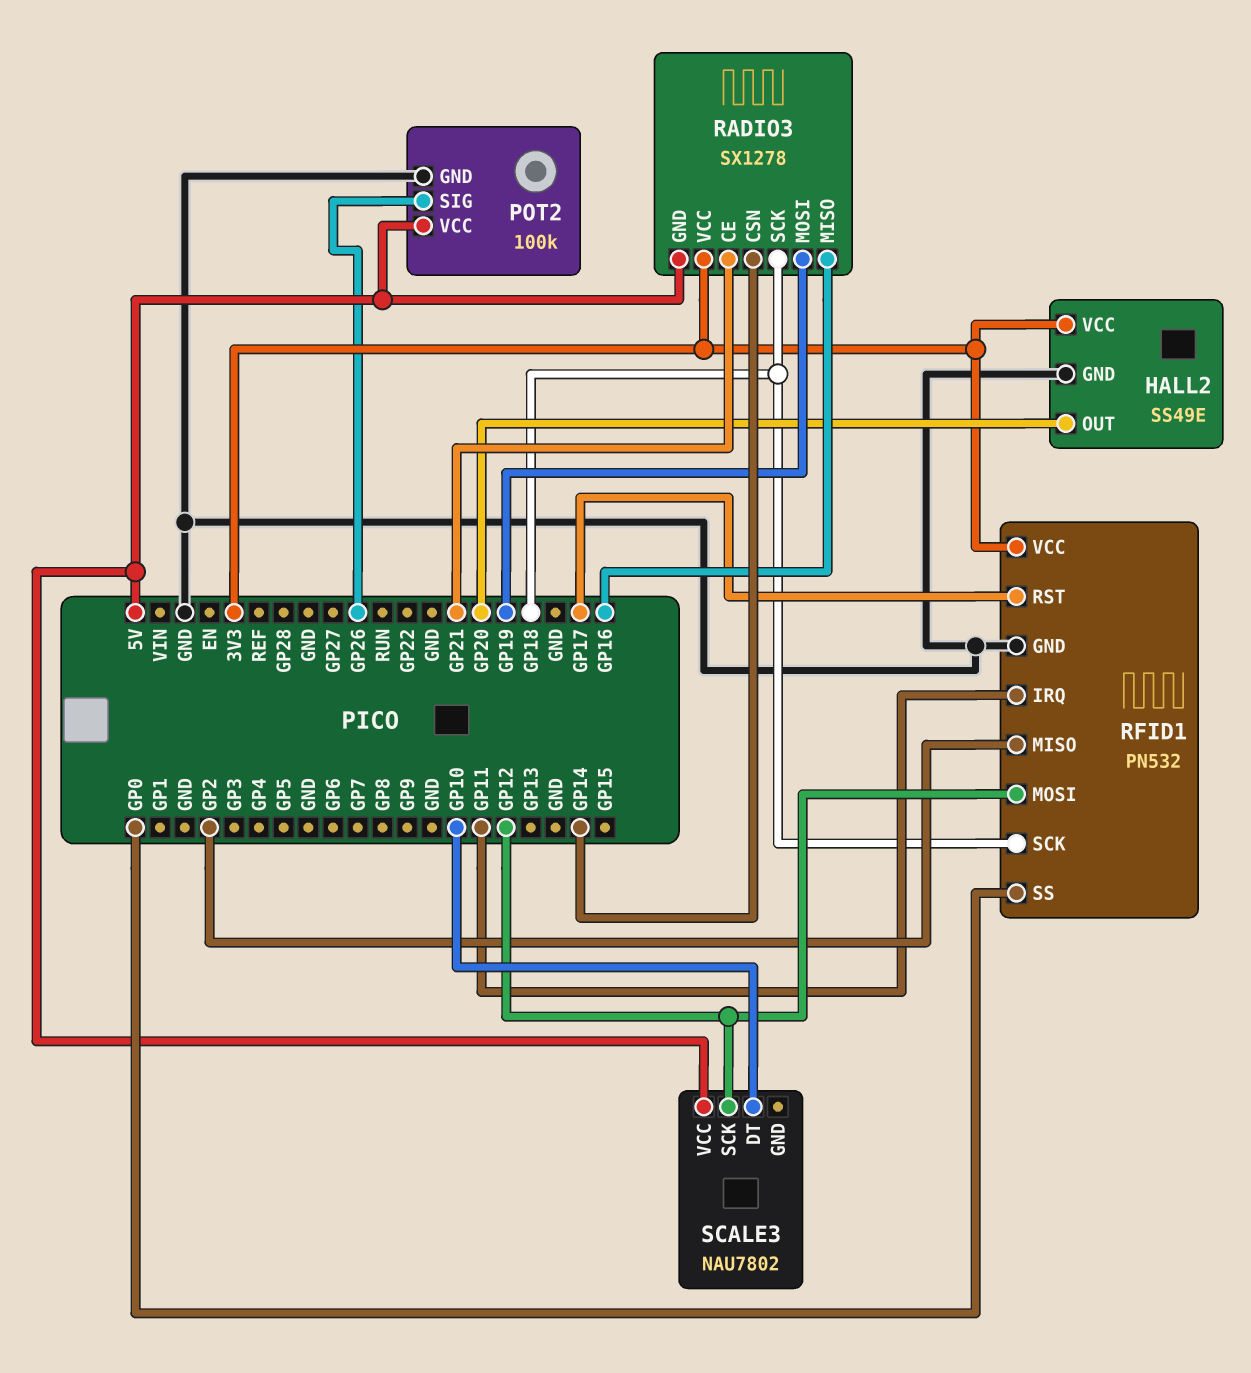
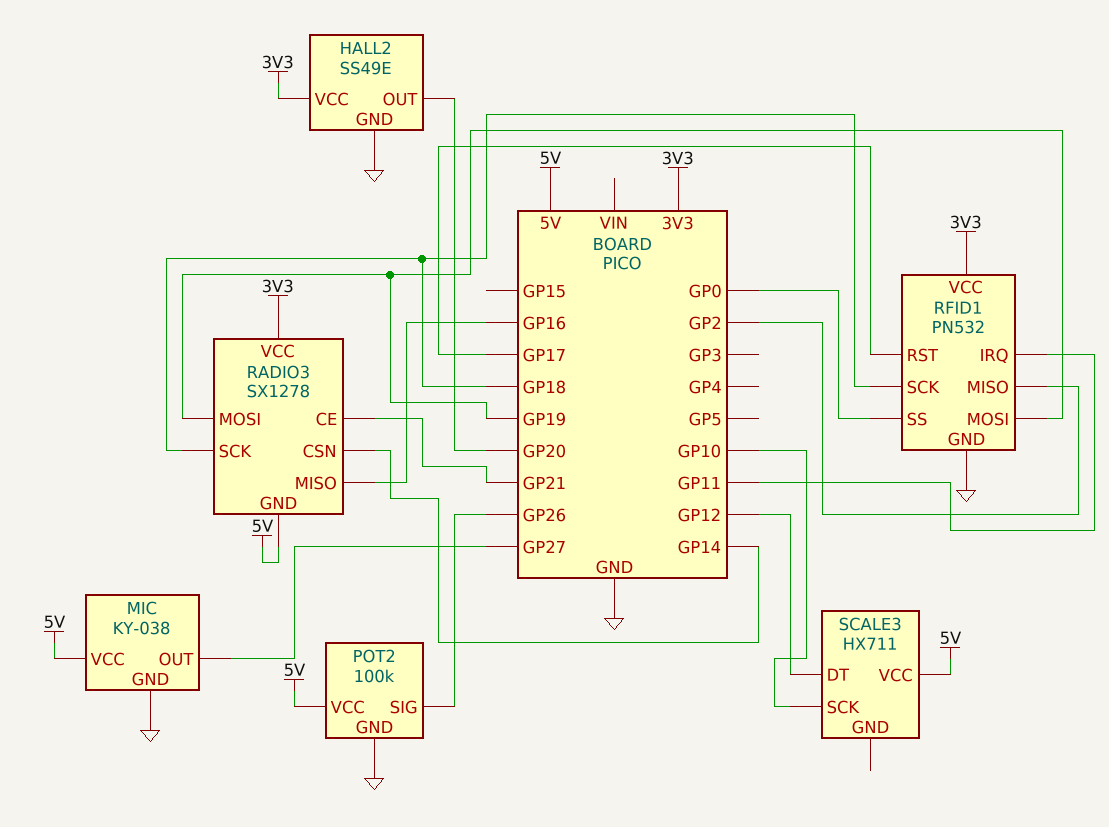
MIC: none -> KY-038
MIC pin GND: none -> GND
MIC pin OUT: none -> GP27
MIC pin VCC: none -> 5V
RFID1 pin MOSI: GP12 -> GP19
SCALE3: NAU7802 -> HX711
SCALE3 pin DT: GP10 -> GP12
SCALE3 pin SCK: GP12 -> GP10

